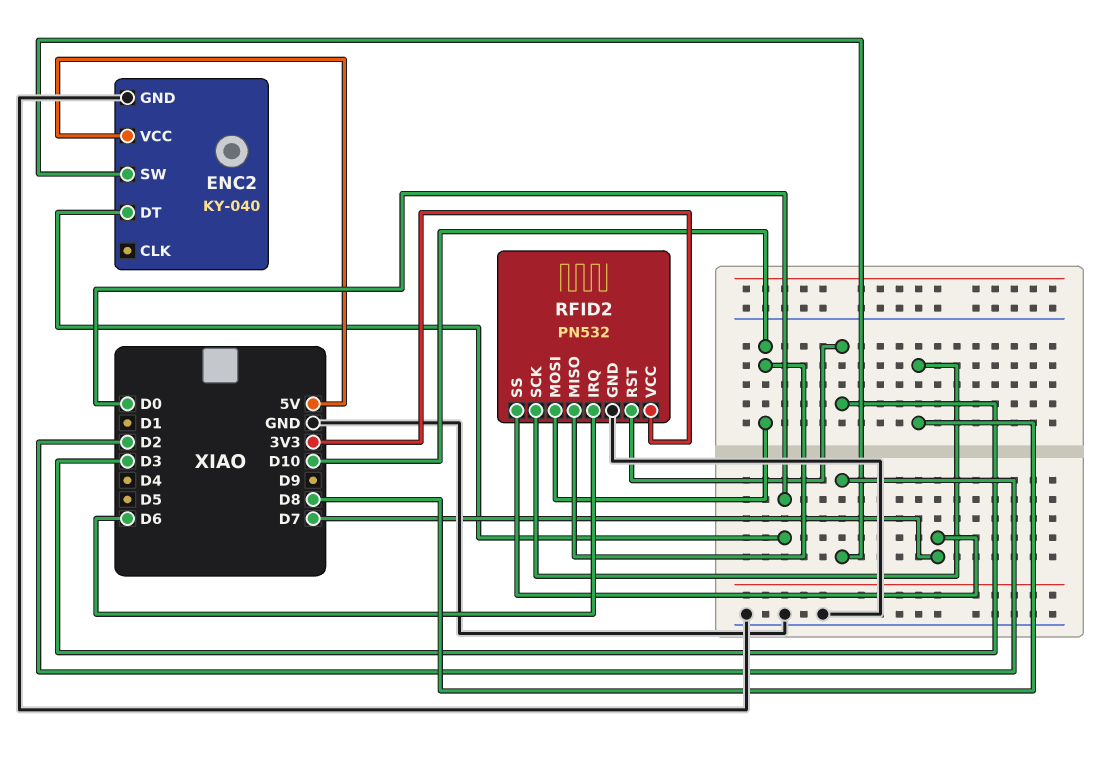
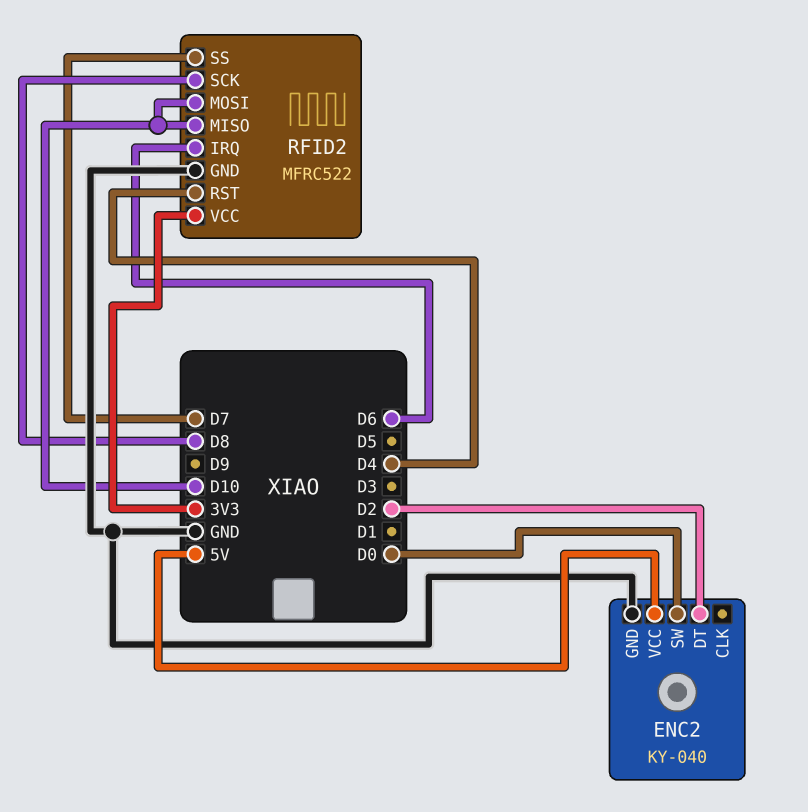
ENC2 pin DT: D0 -> D2
ENC2 pin SW: D2 -> D0
RFID2: PN532 -> MFRC522
RFID2 pin RST: D3 -> D4

